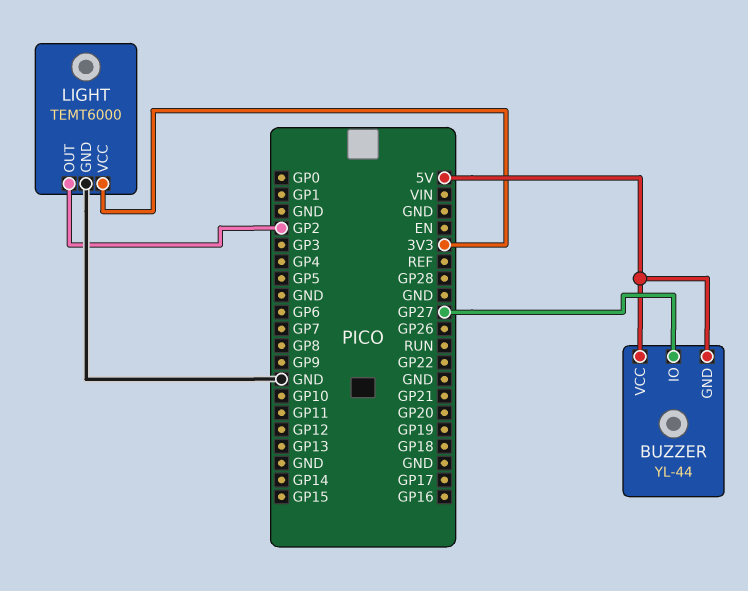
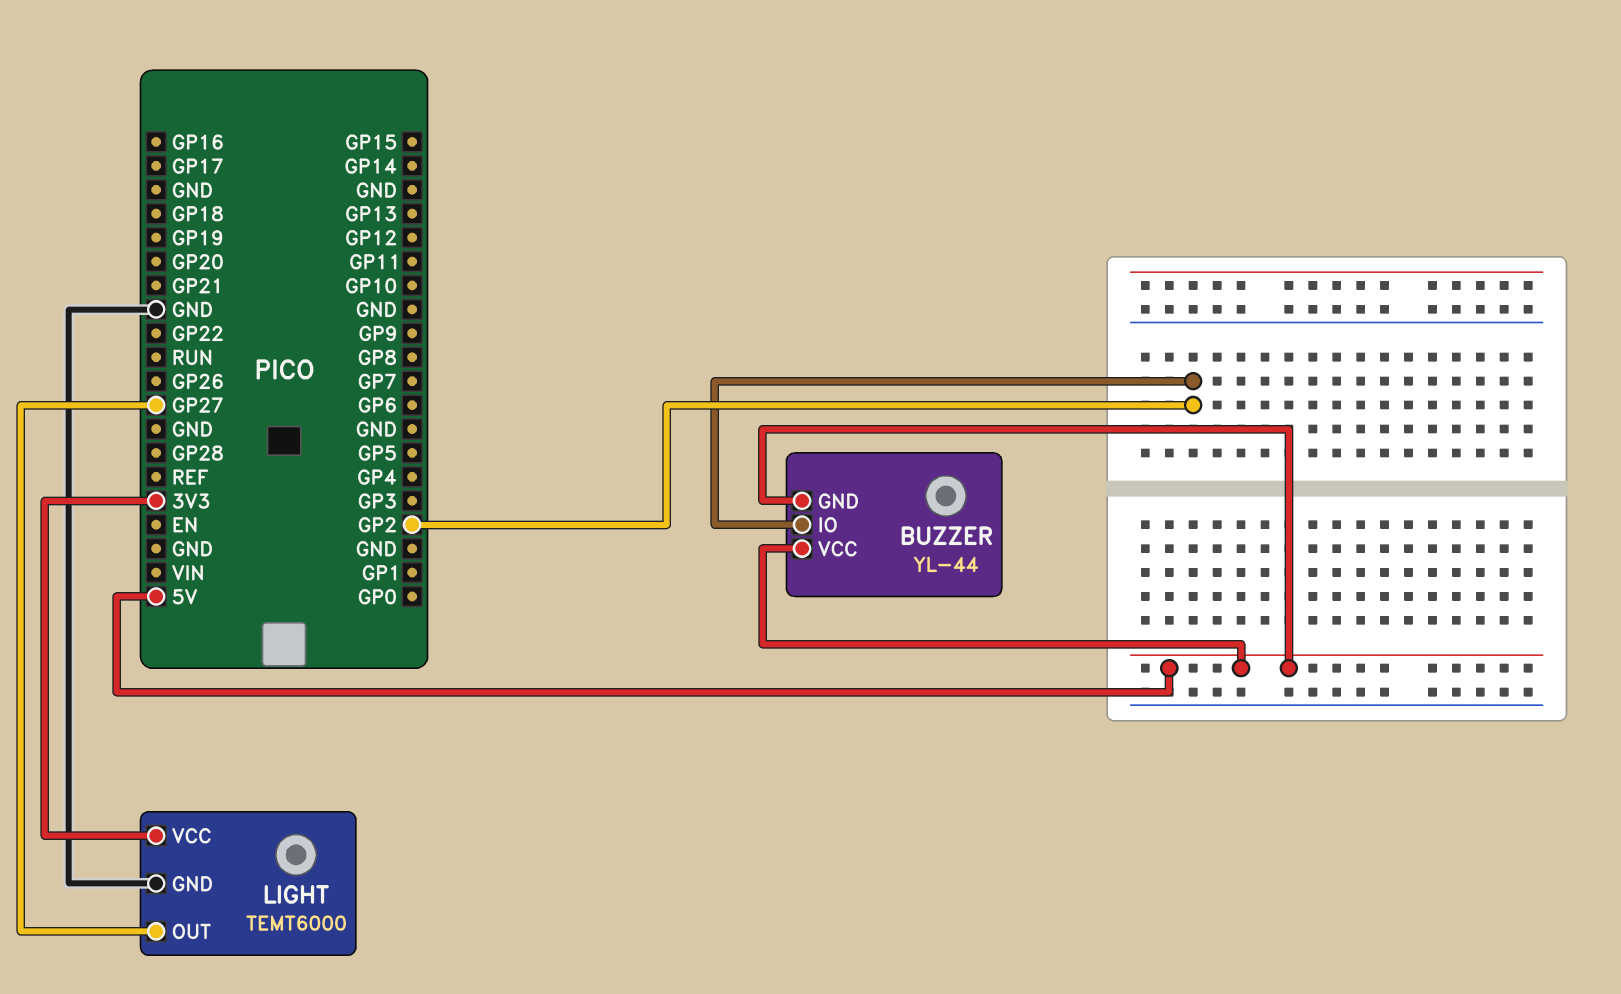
BUZZER pin IO: GP27 -> GP2
LIGHT pin OUT: GP2 -> GP27

